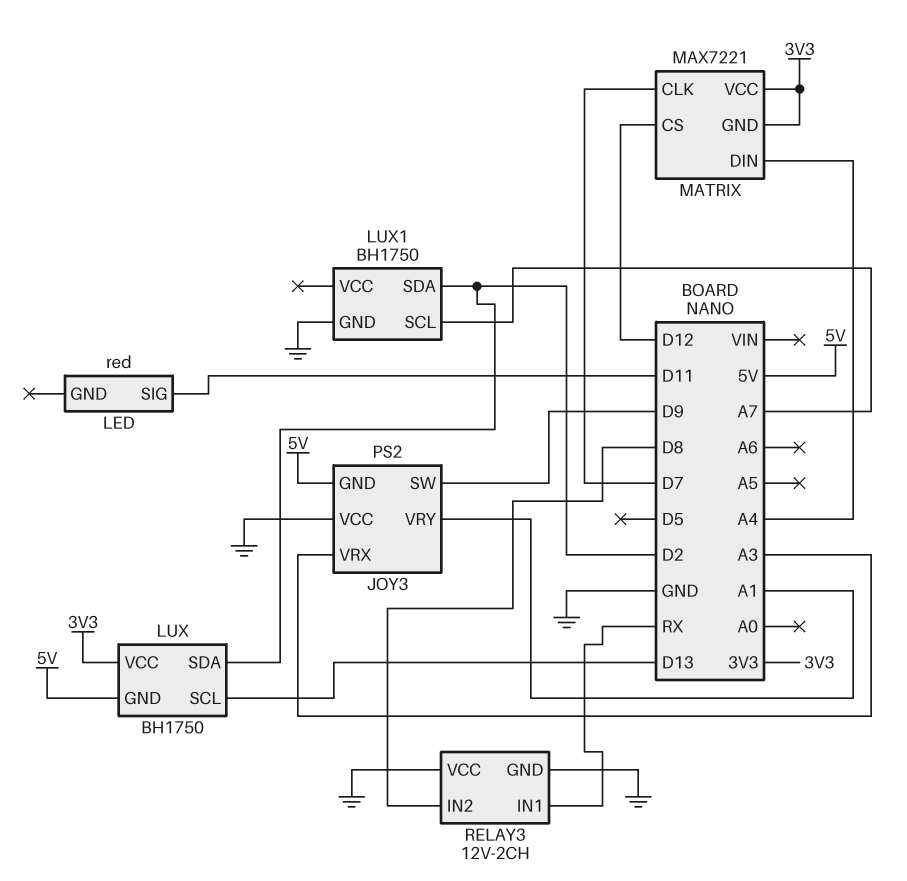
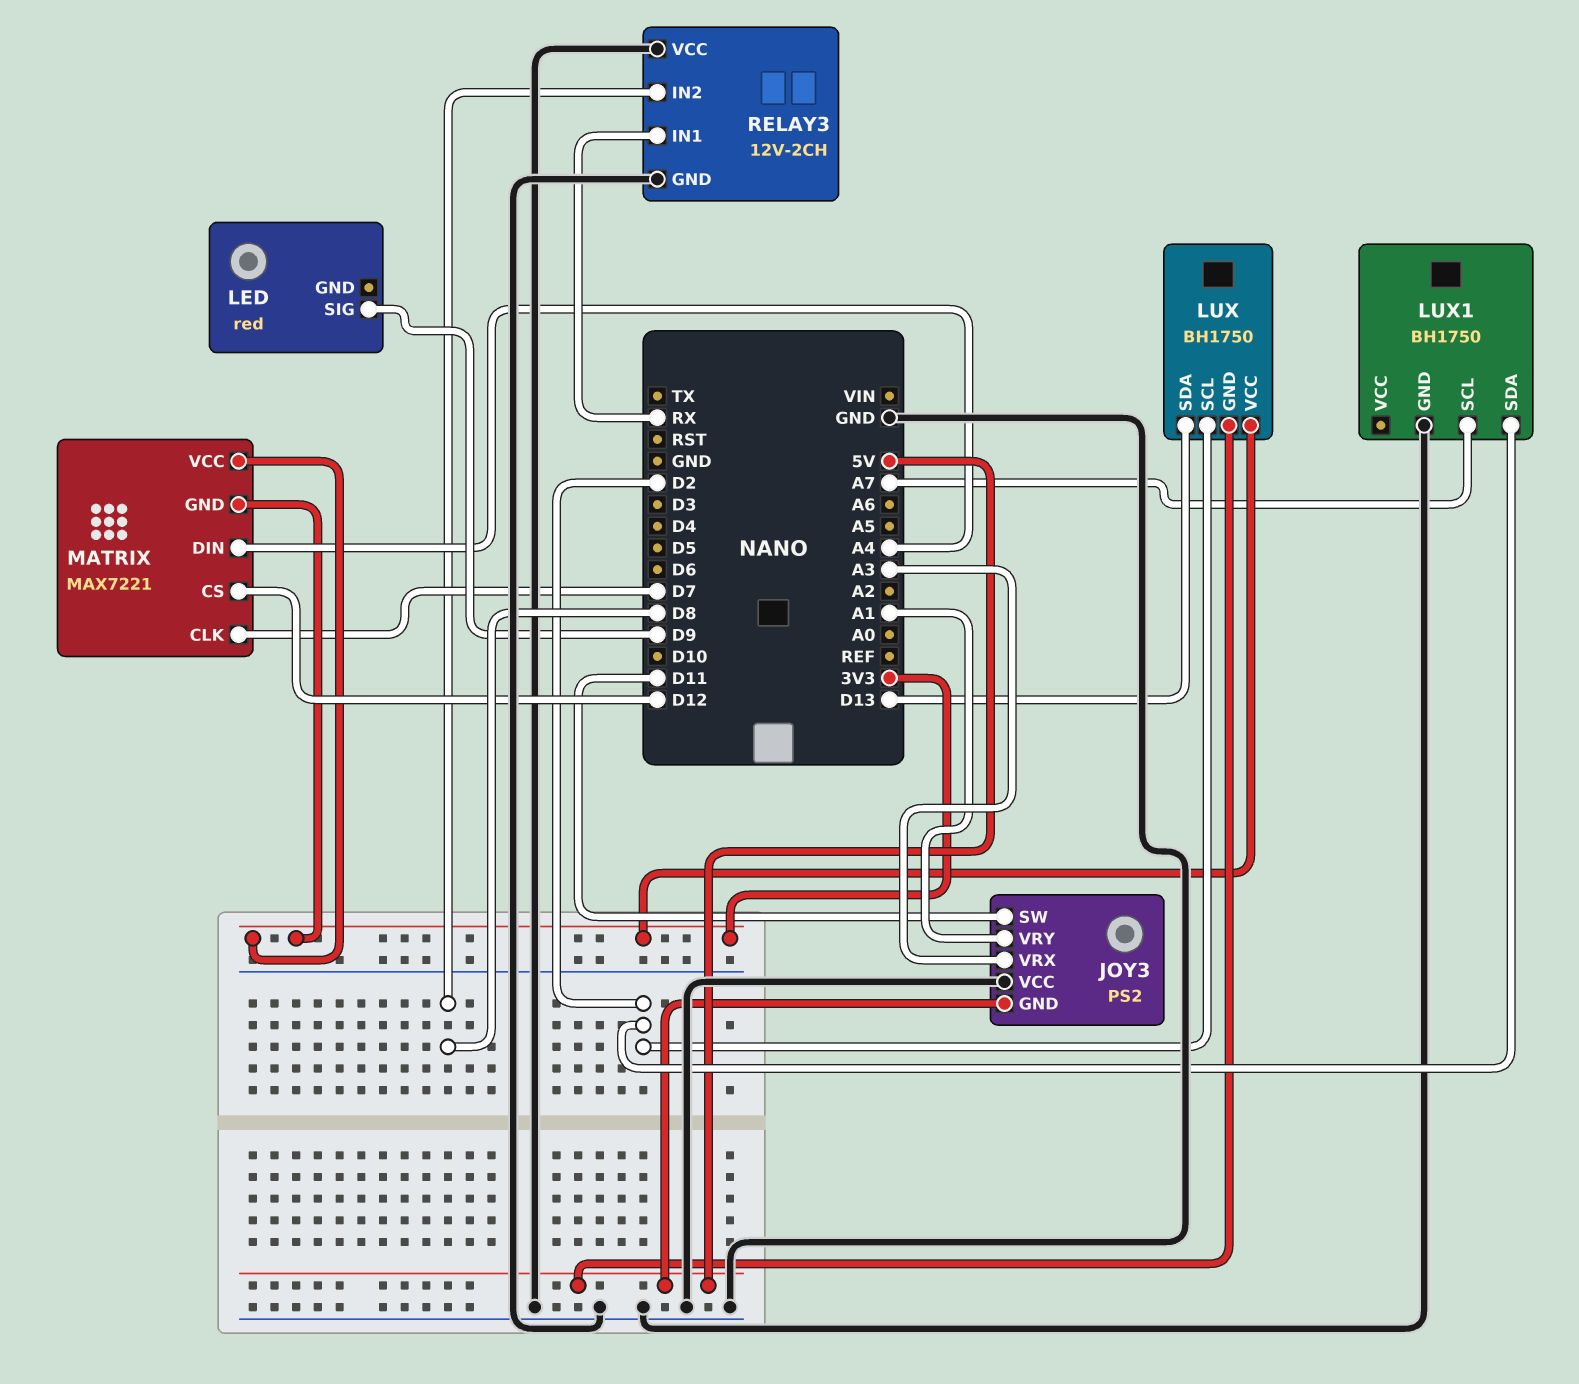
JOY3 pin SW: D9 -> D11
LED pin SIG: D11 -> D9
LUX pin SCL: D13 -> D2
LUX pin SDA: D2 -> D13

